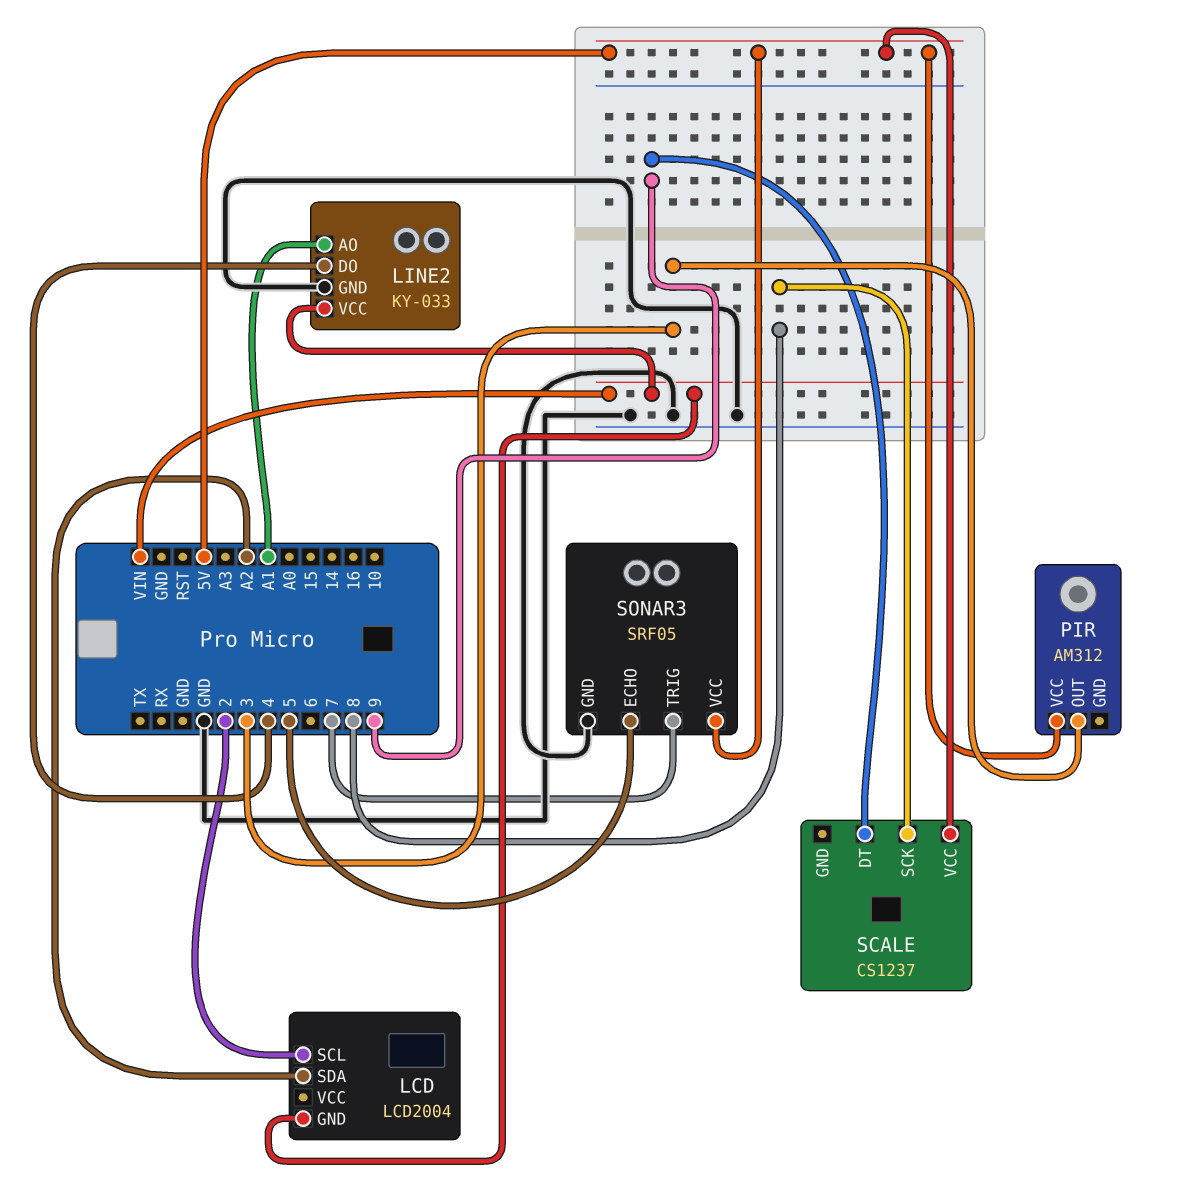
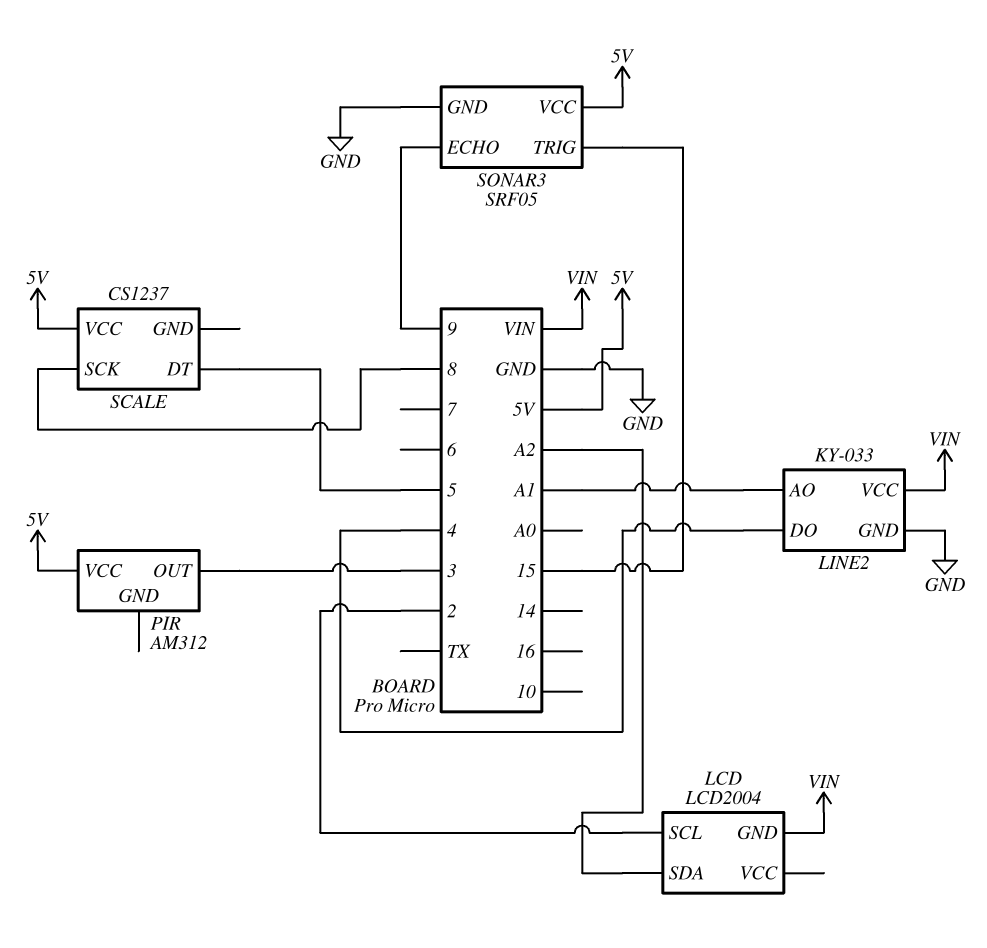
SCALE pin DT: 9 -> 5
SONAR3 pin ECHO: 5 -> 9
SONAR3 pin TRIG: 7 -> 15

